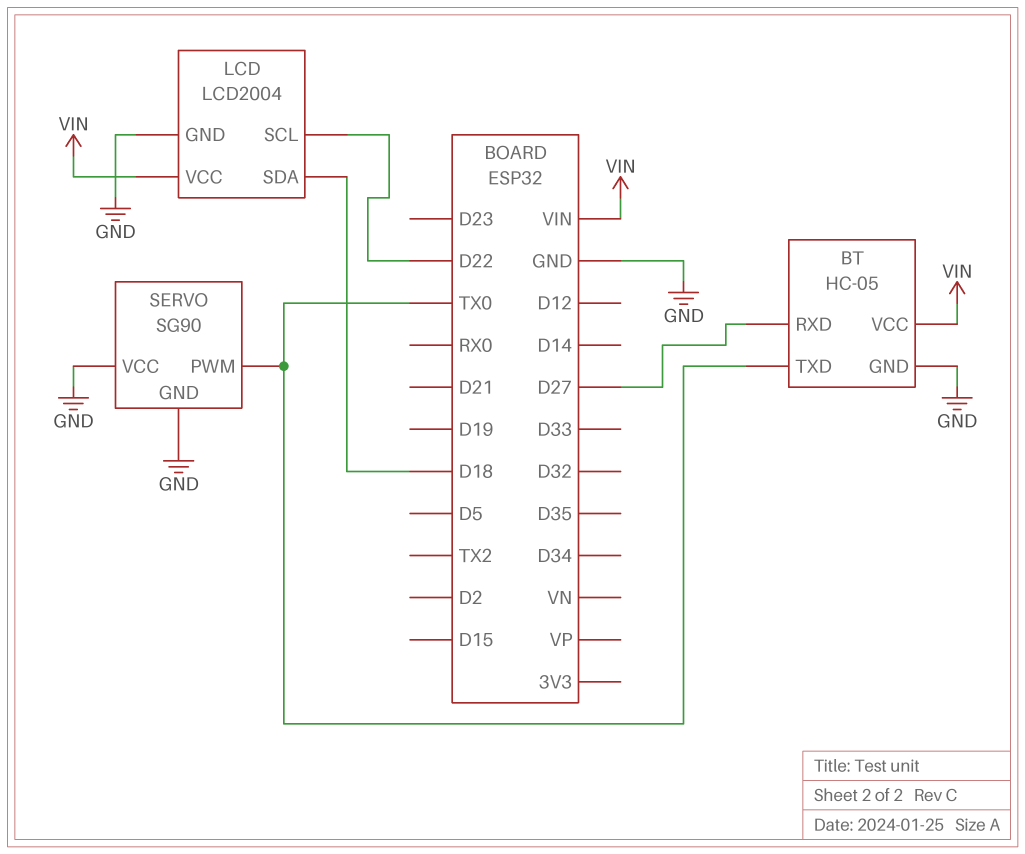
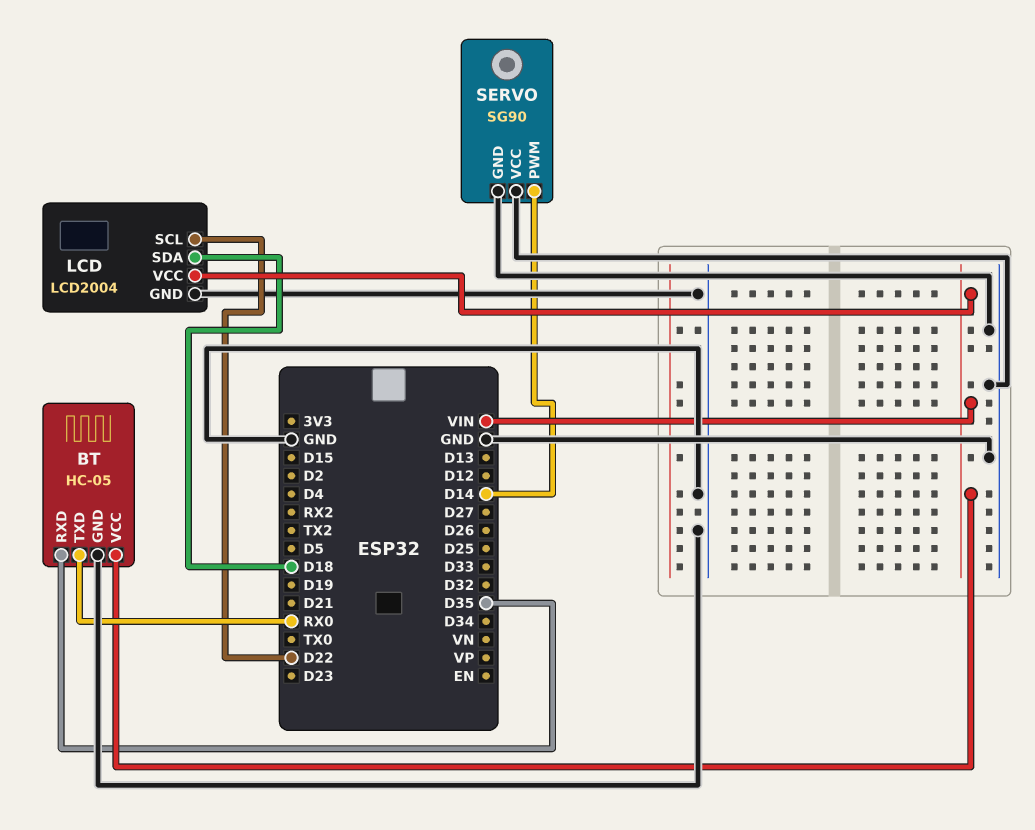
BT pin RXD: D27 -> D35
BT pin TXD: TX0 -> RX0
SERVO pin PWM: TX0 -> D14

